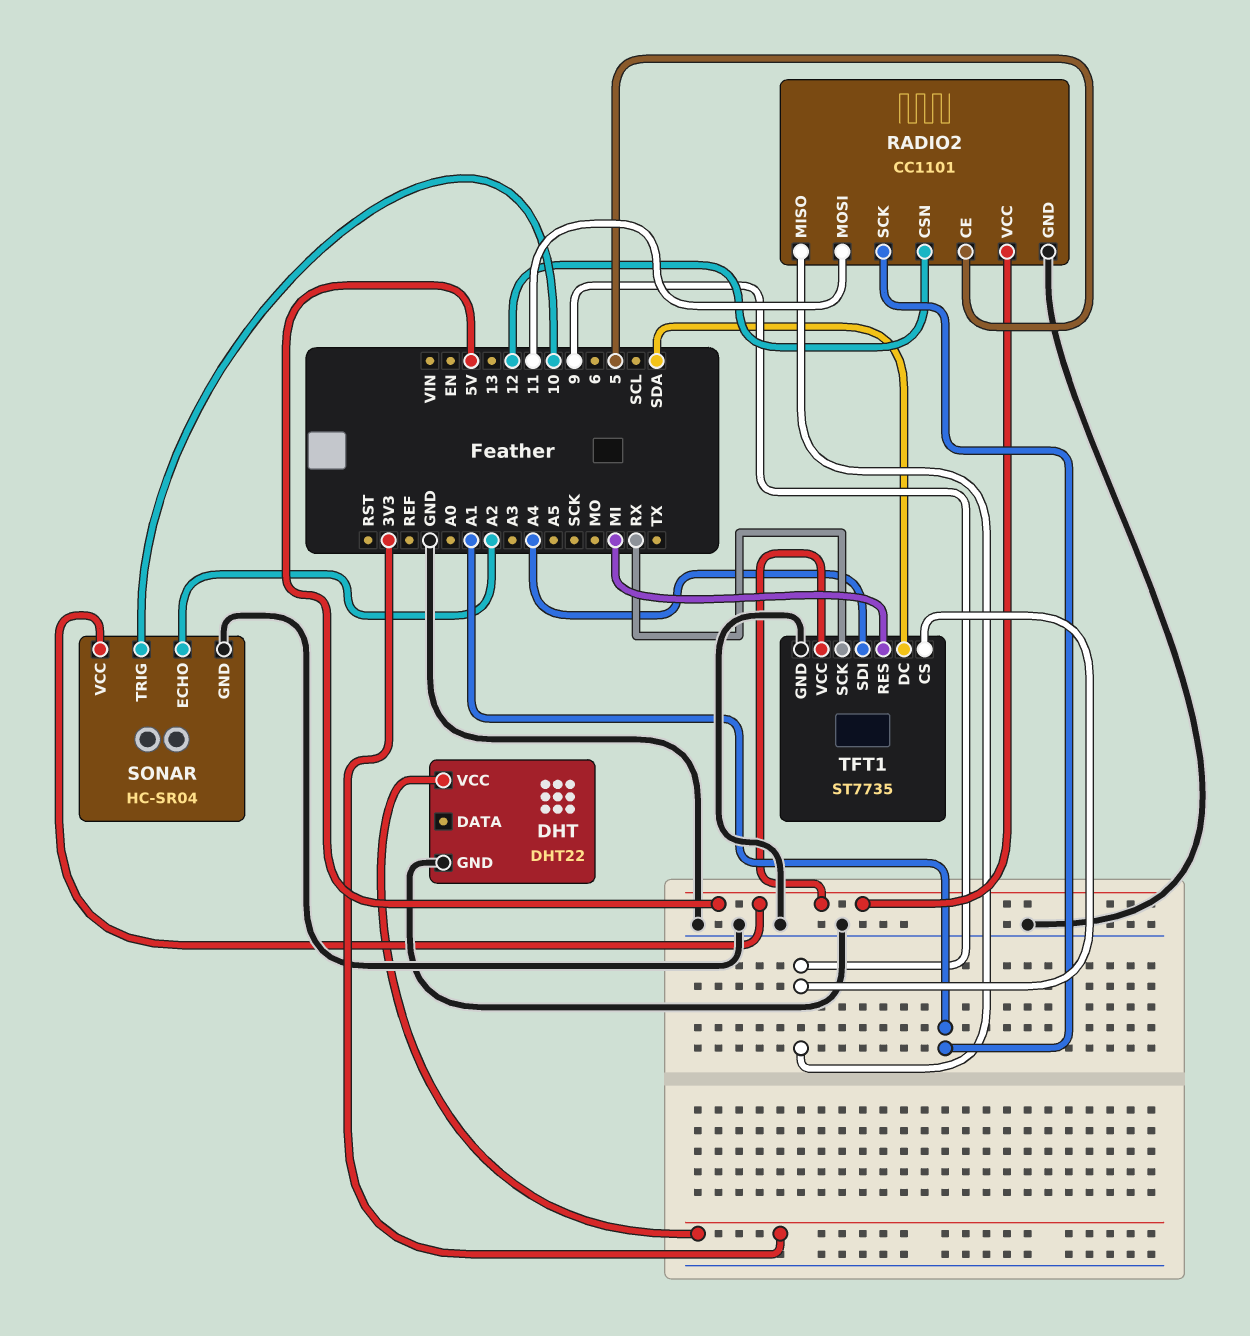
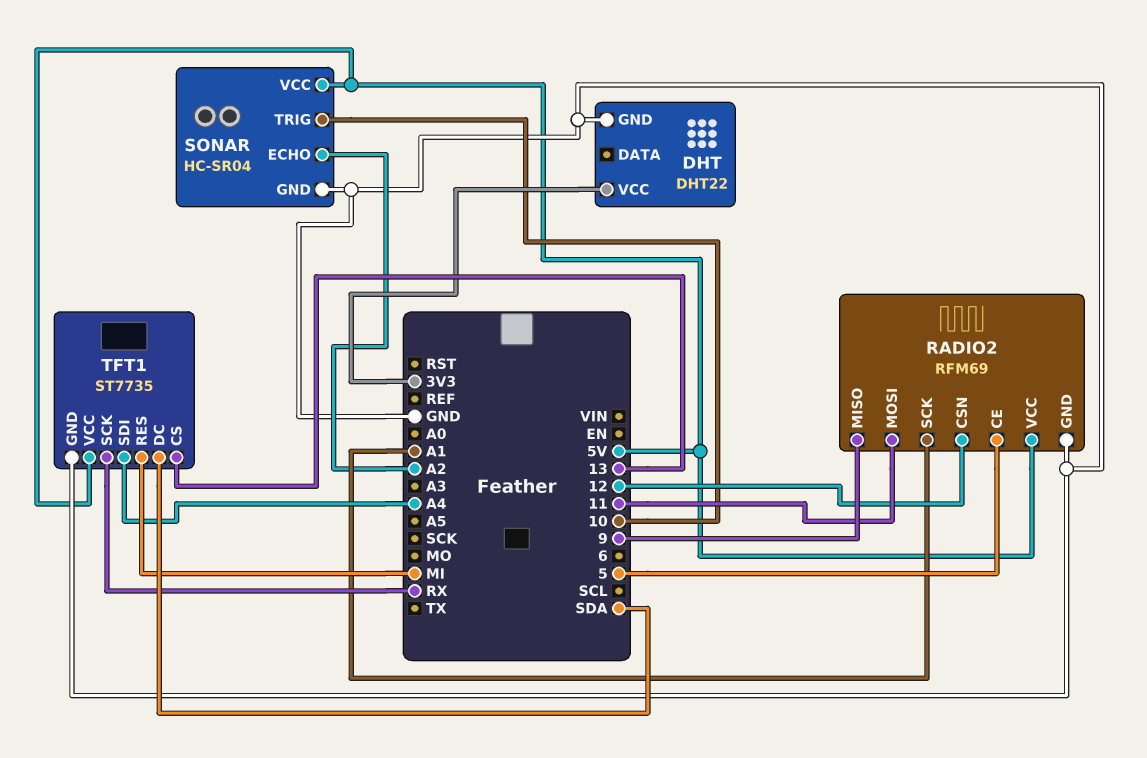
RADIO2: CC1101 -> RFM69
TFT1 pin CS: 9 -> 13

